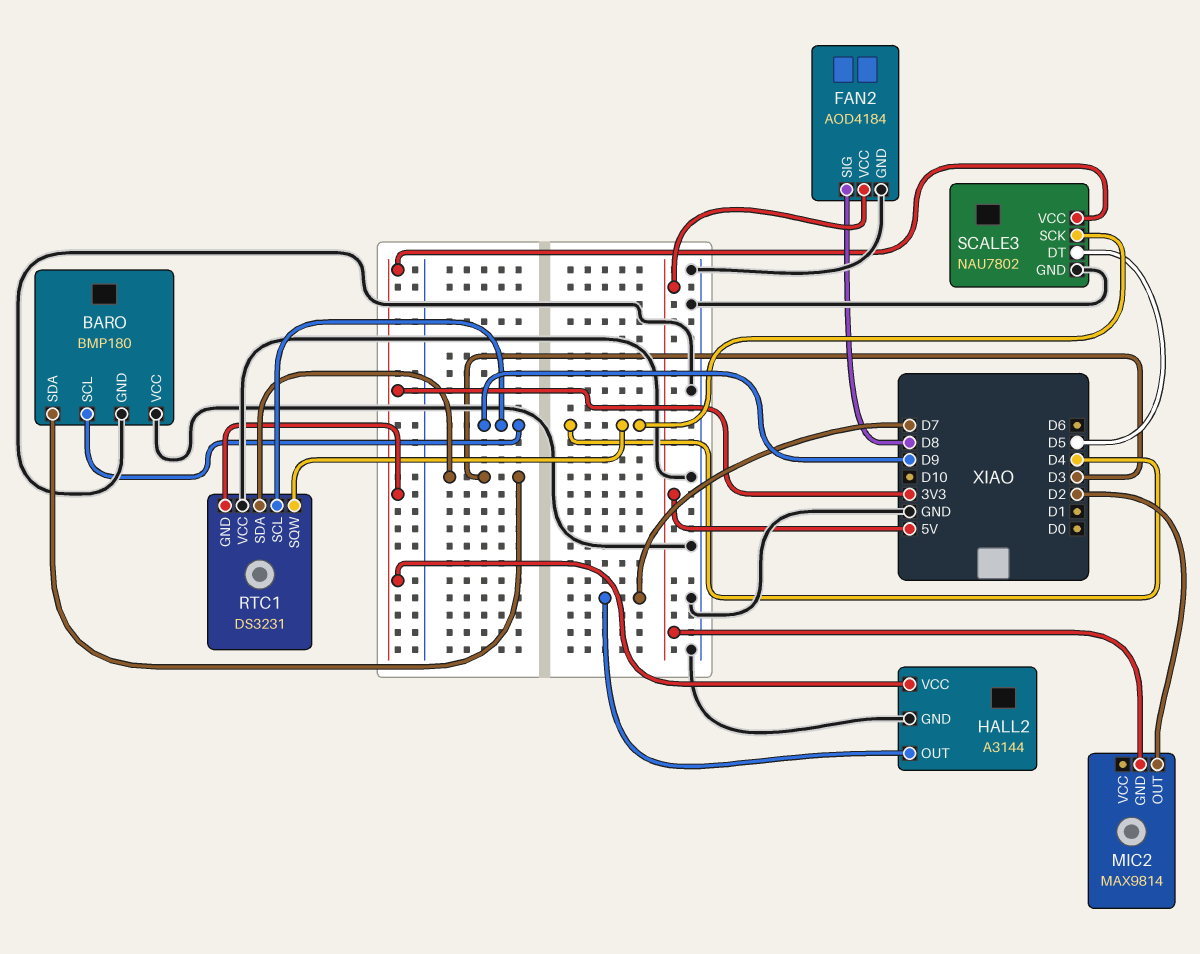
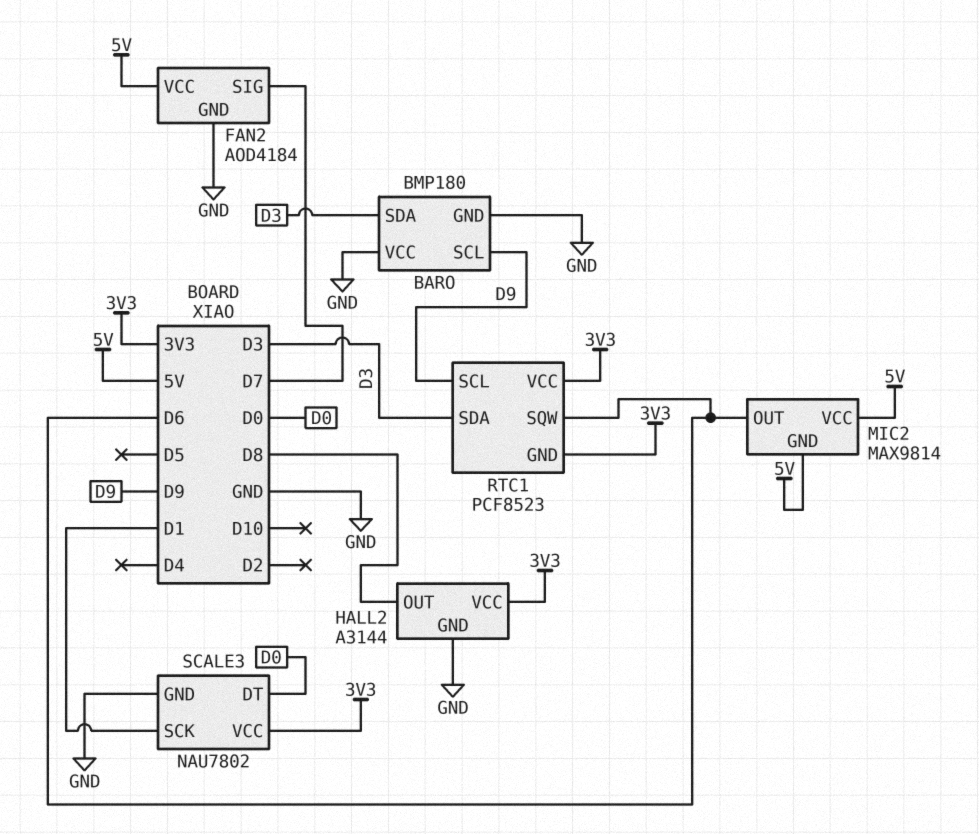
FAN2 pin SIG: D8 -> D7
HALL2 pin OUT: D7 -> D8
MIC2 pin OUT: D2 -> D6
MIC2 pin VCC: none -> 5V
RTC1: DS3231 -> PCF8523
RTC1 pin SQW: D4 -> D6
RTC1 pin VCC: GND -> 3V3
SCALE3 pin DT: D5 -> D0
SCALE3 pin SCK: D4 -> D1

